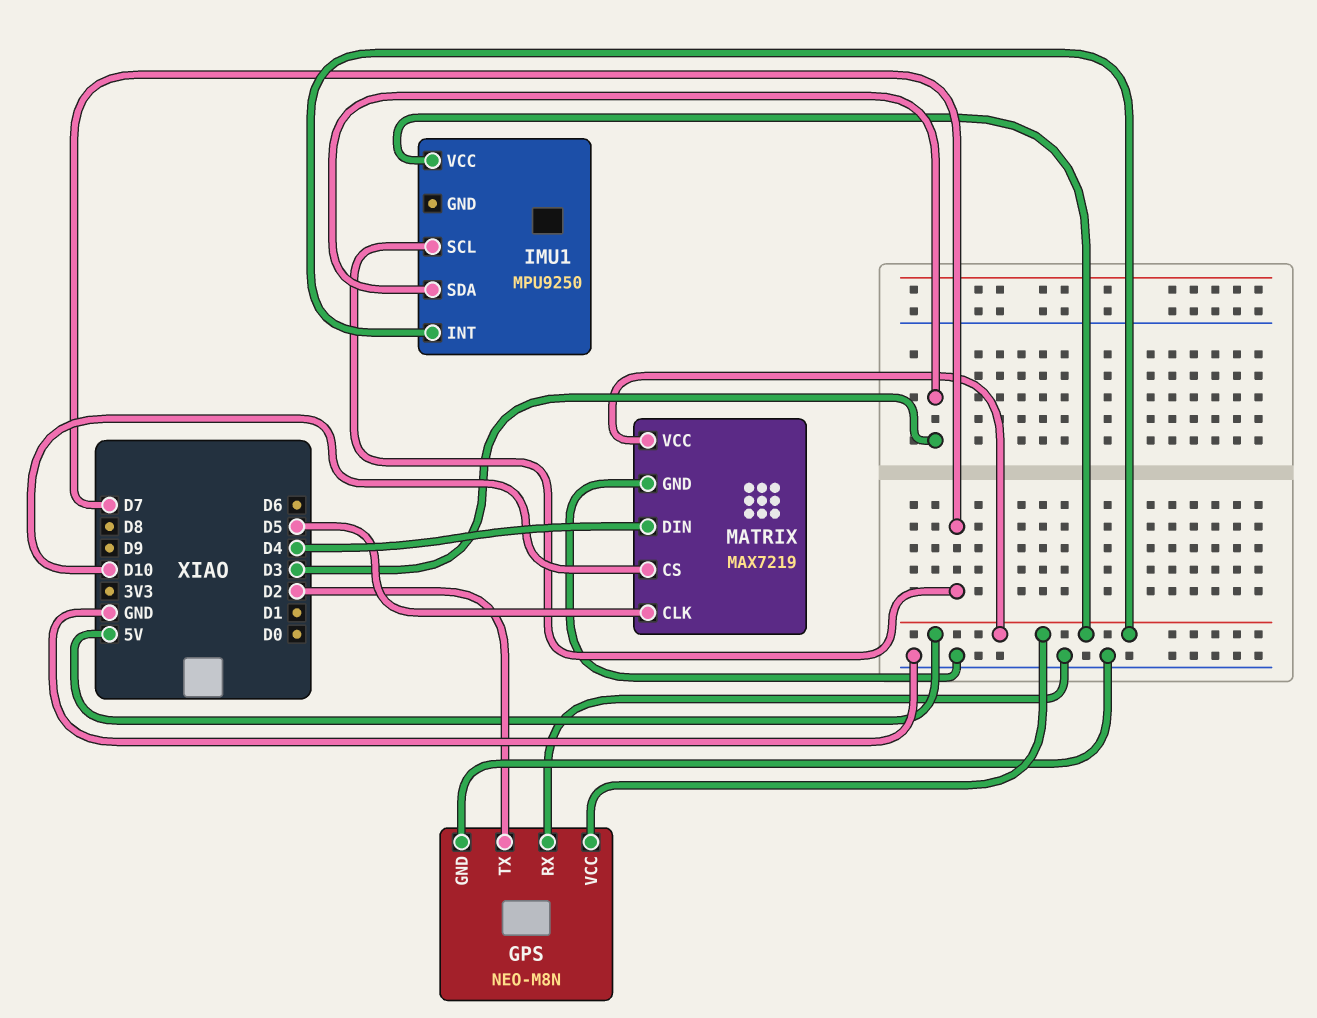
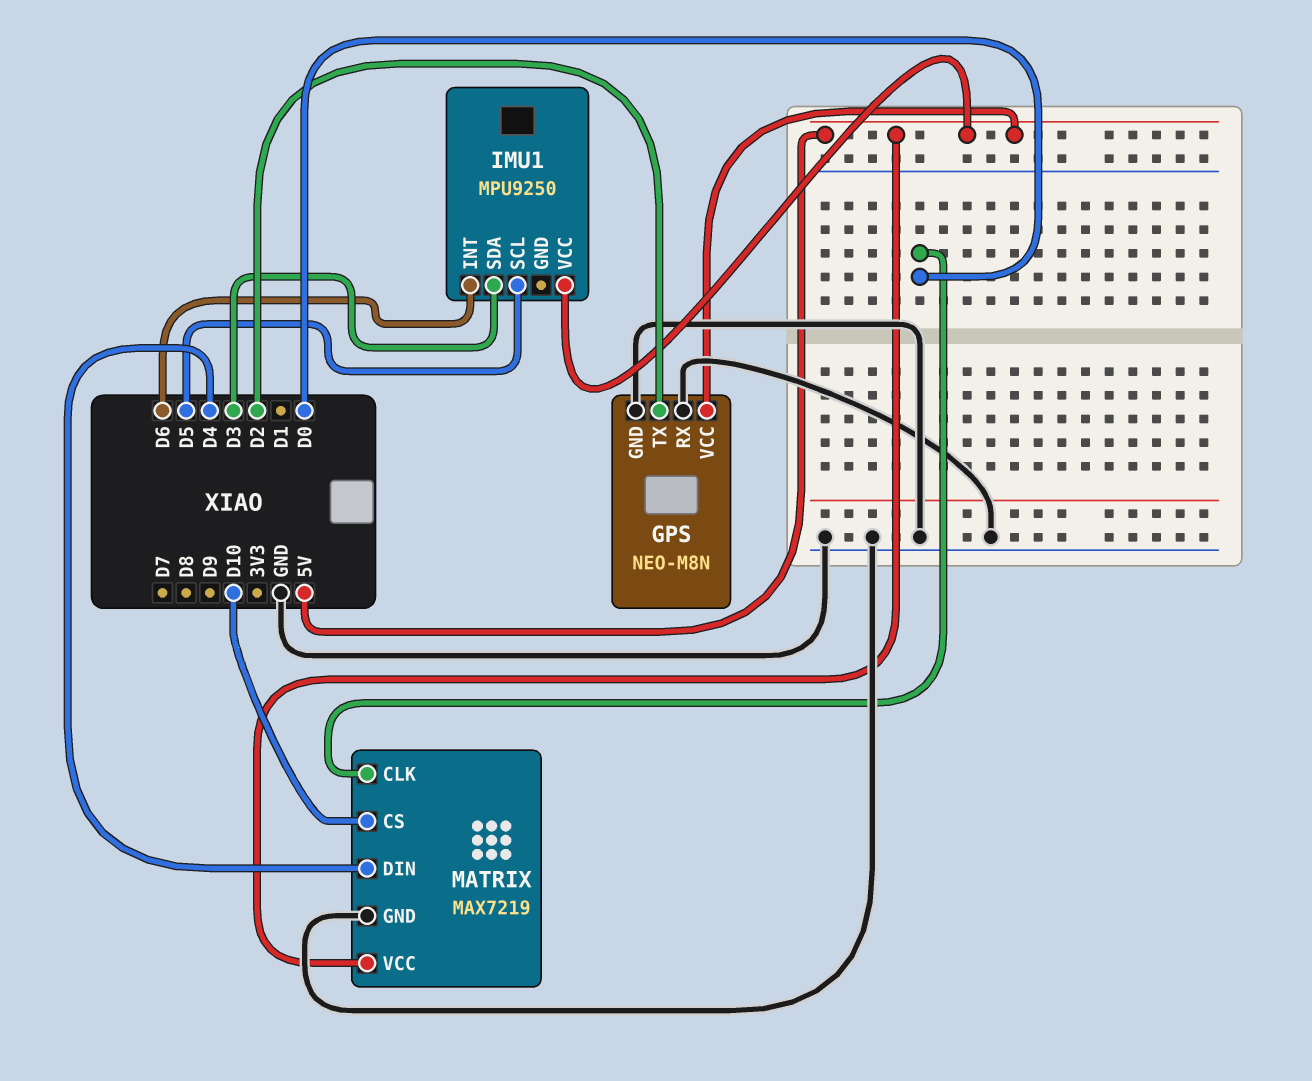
IMU1 pin INT: 5V -> D6
IMU1 pin SCL: D7 -> D5
MATRIX pin CLK: D5 -> D0

